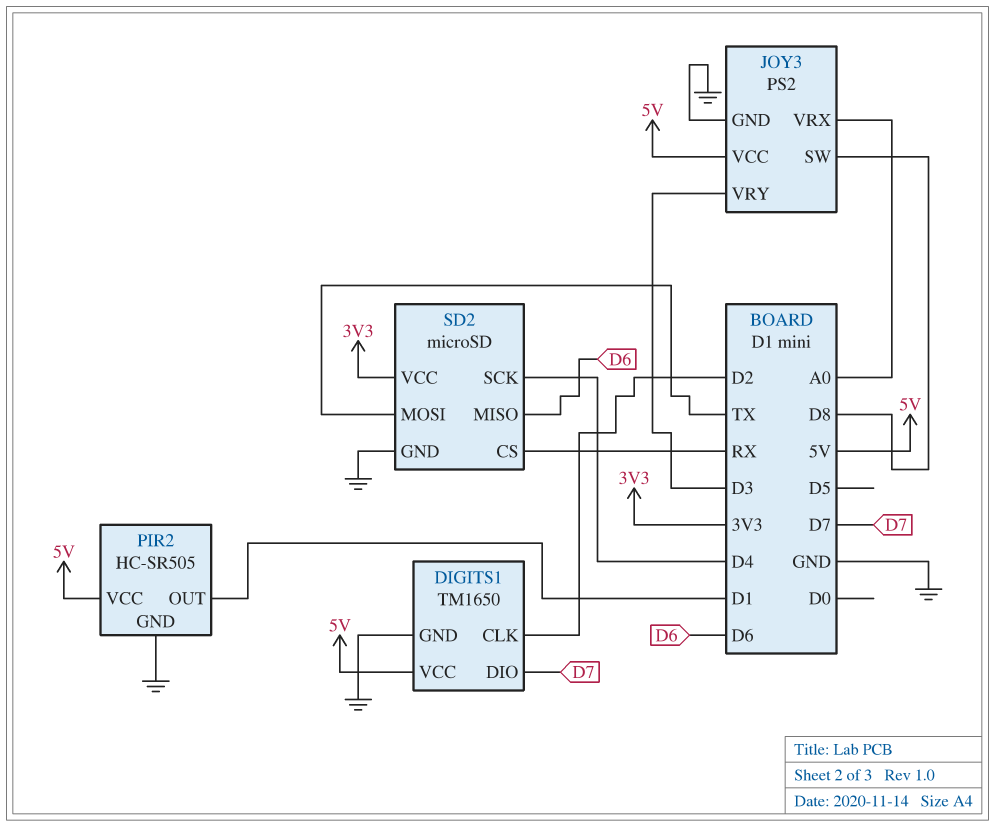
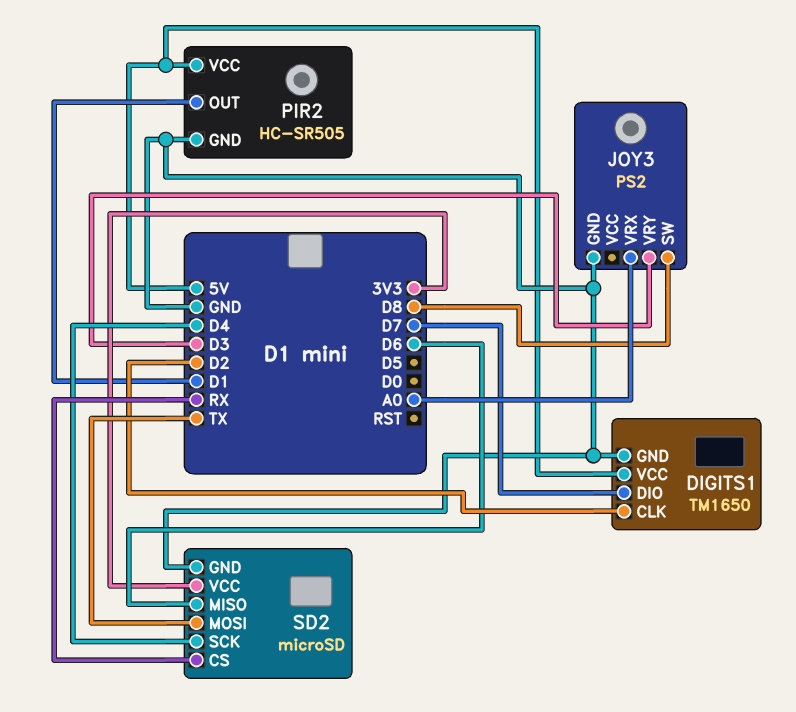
JOY3 pin VCC: 5V -> none

